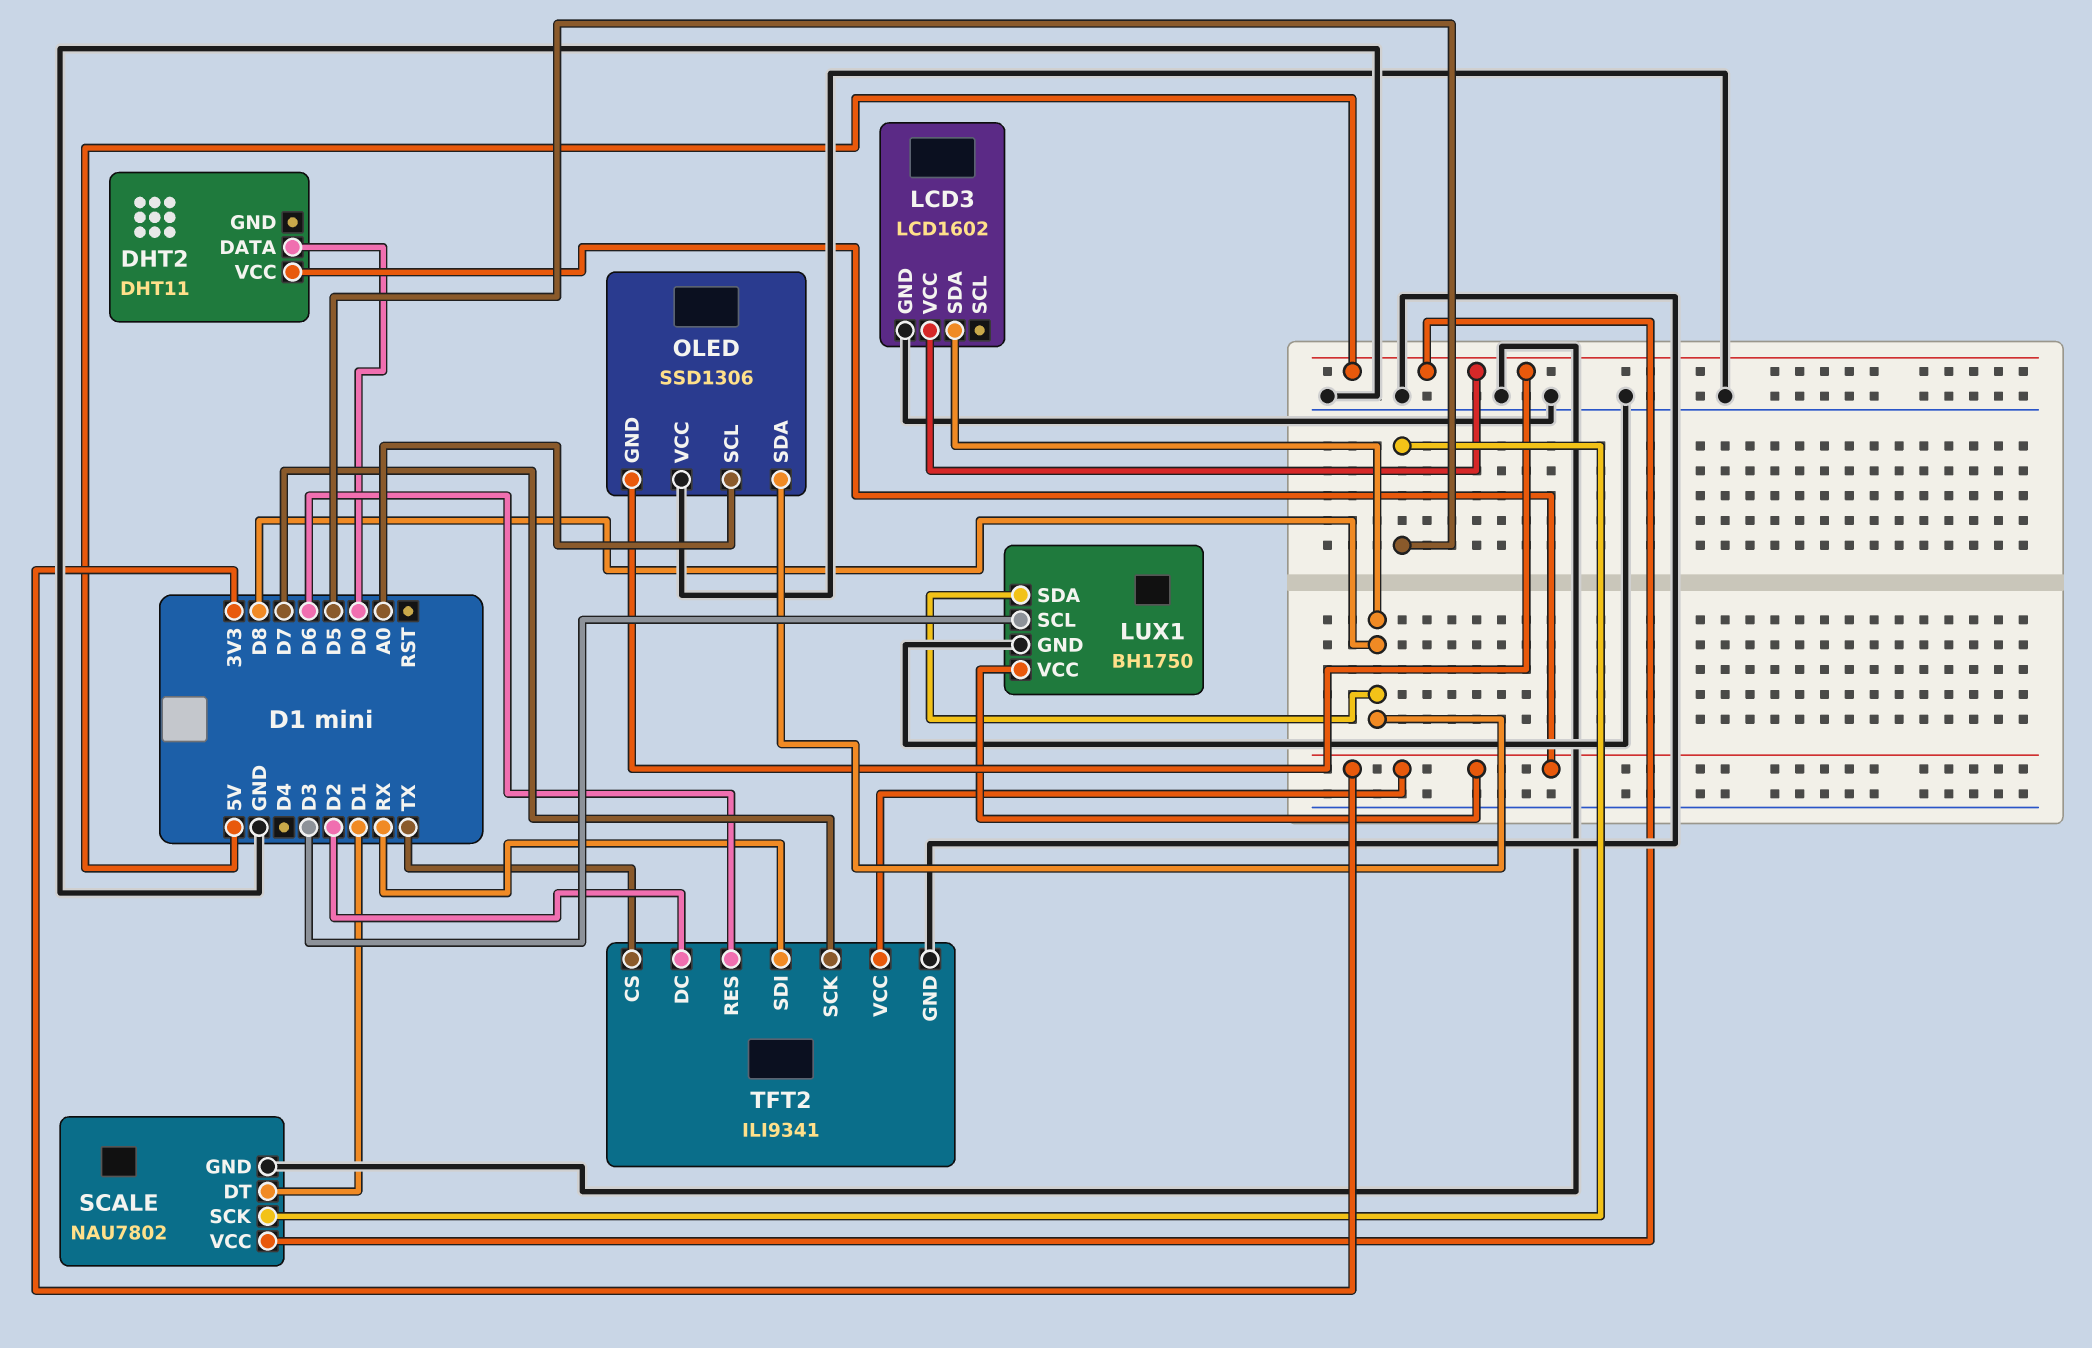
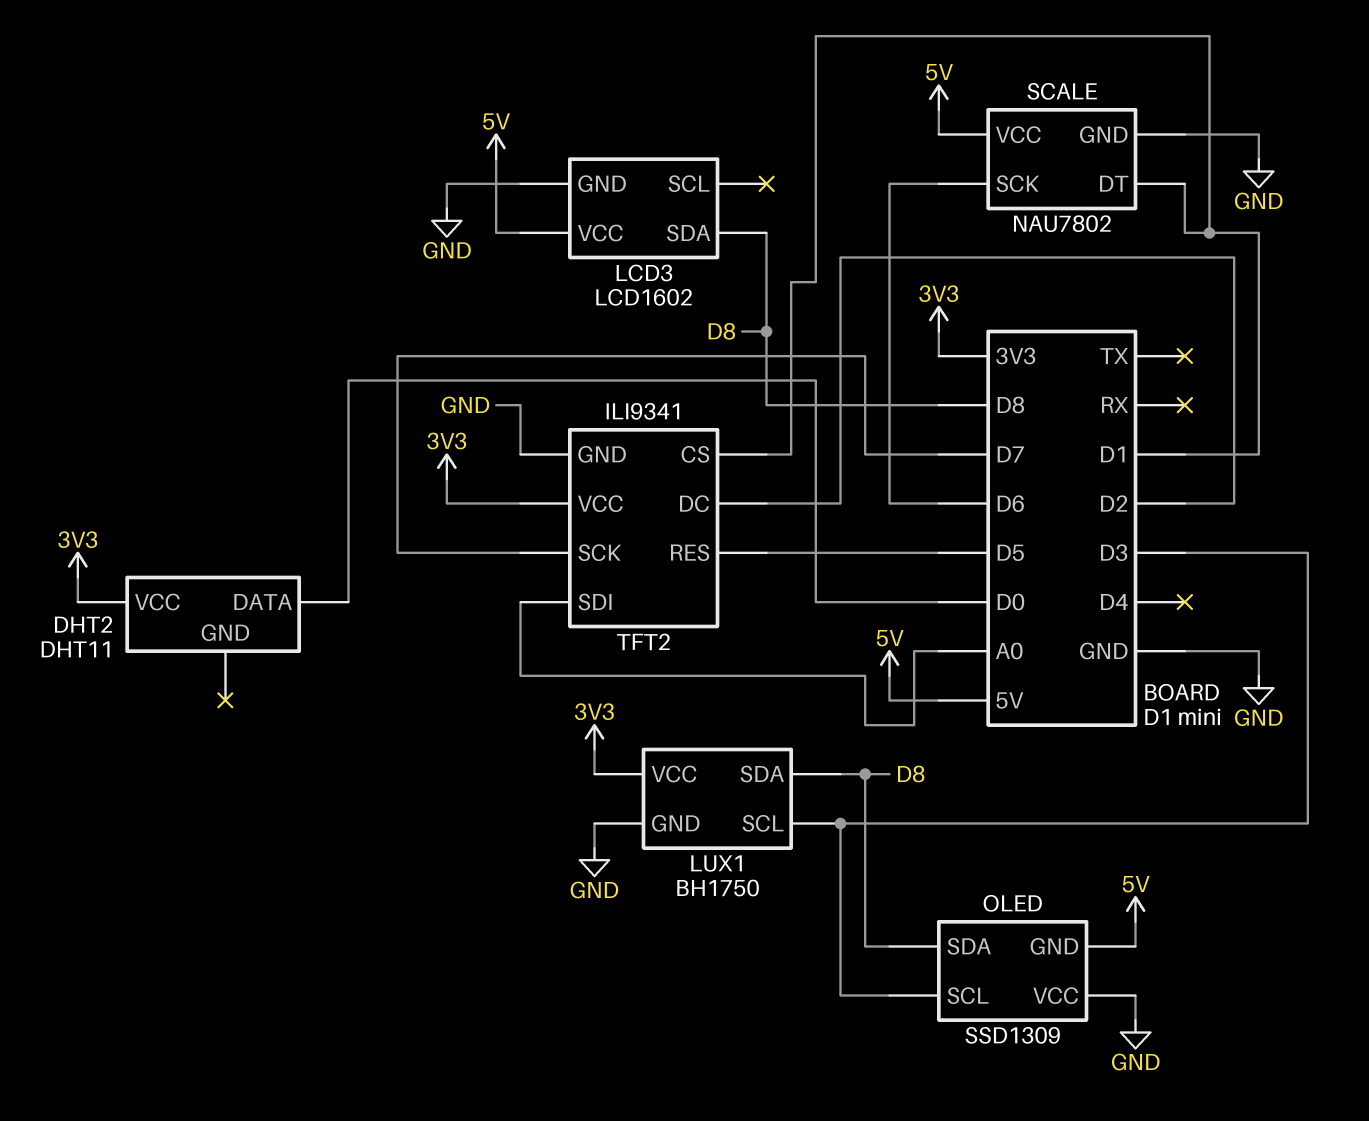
OLED: SSD1306 -> SSD1309
OLED pin SCL: A0 -> D3
SCALE pin SCK: D5 -> D6
TFT2 pin CS: TX -> D1
TFT2 pin RES: D6 -> D5
TFT2 pin SDI: RX -> A0

